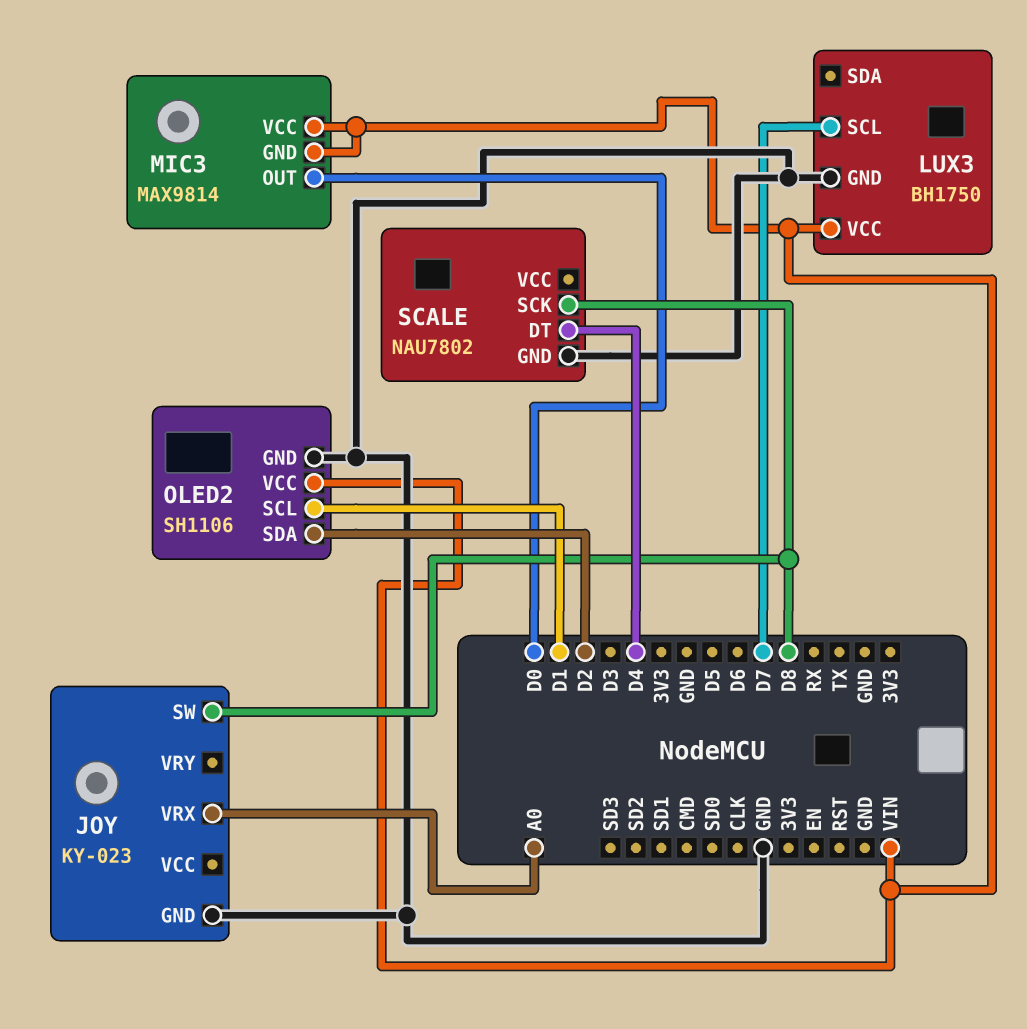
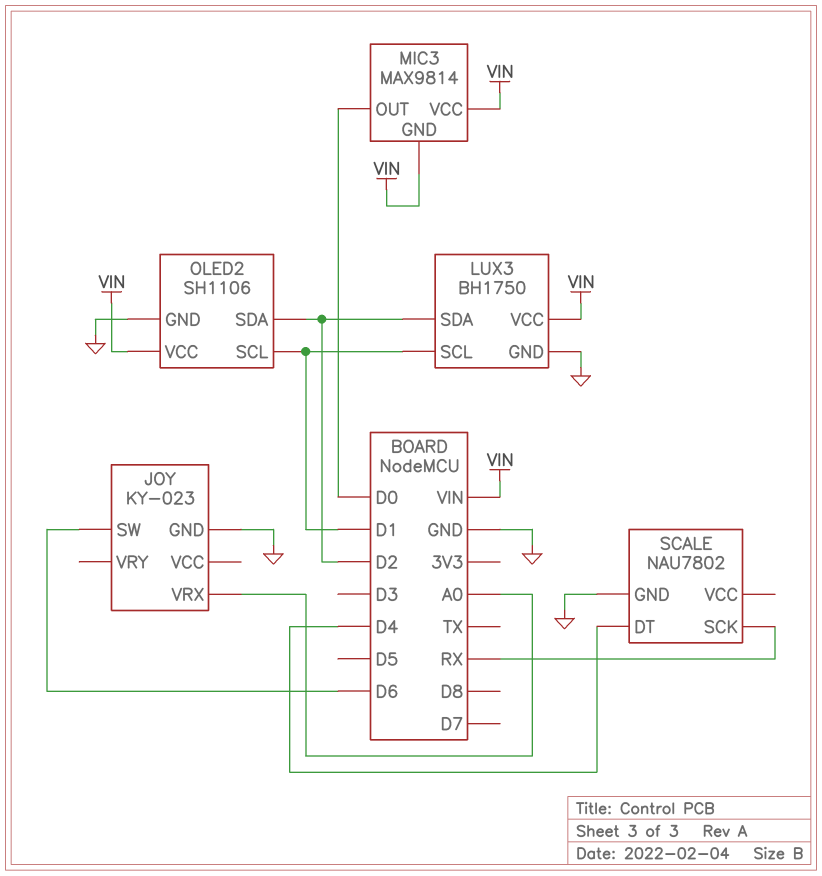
JOY pin SW: D8 -> D6
LUX3 pin SCL: D7 -> D1
LUX3 pin SDA: none -> D2
SCALE pin SCK: D8 -> RX

